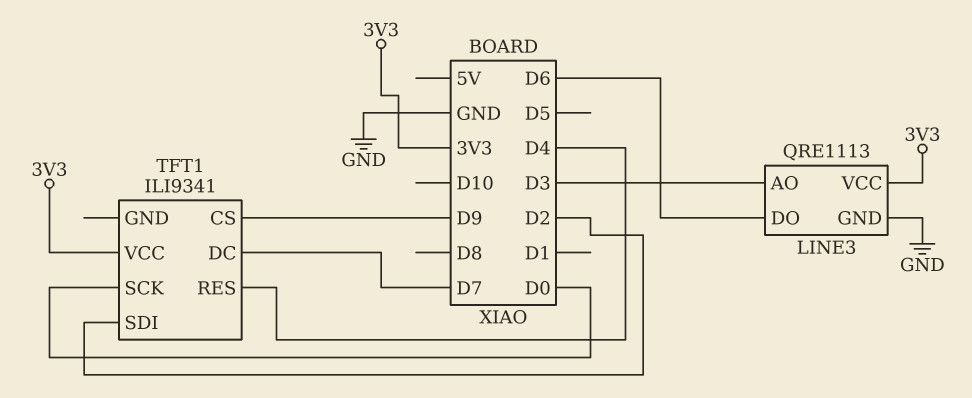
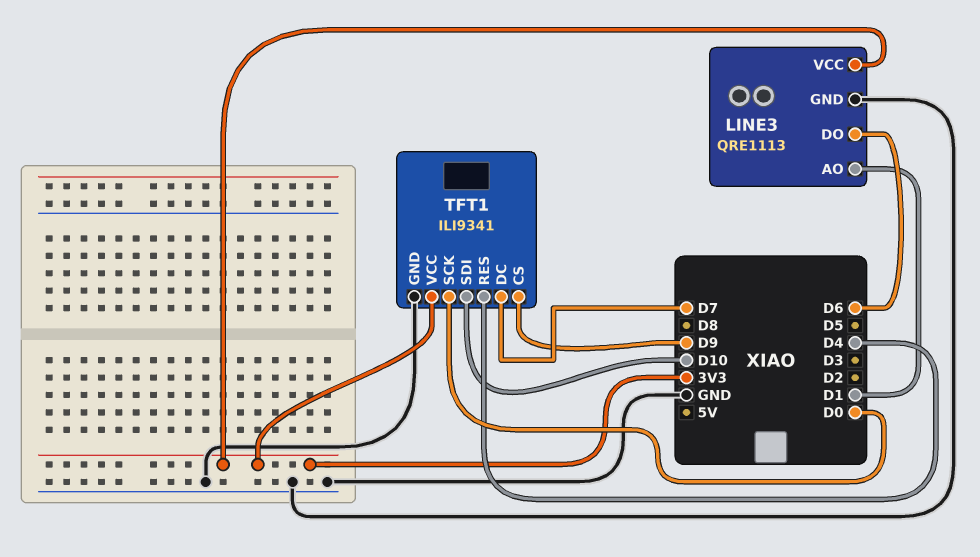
LINE3 pin AO: D3 -> D1
TFT1 pin GND: none -> GND
TFT1 pin SDI: D2 -> D10

